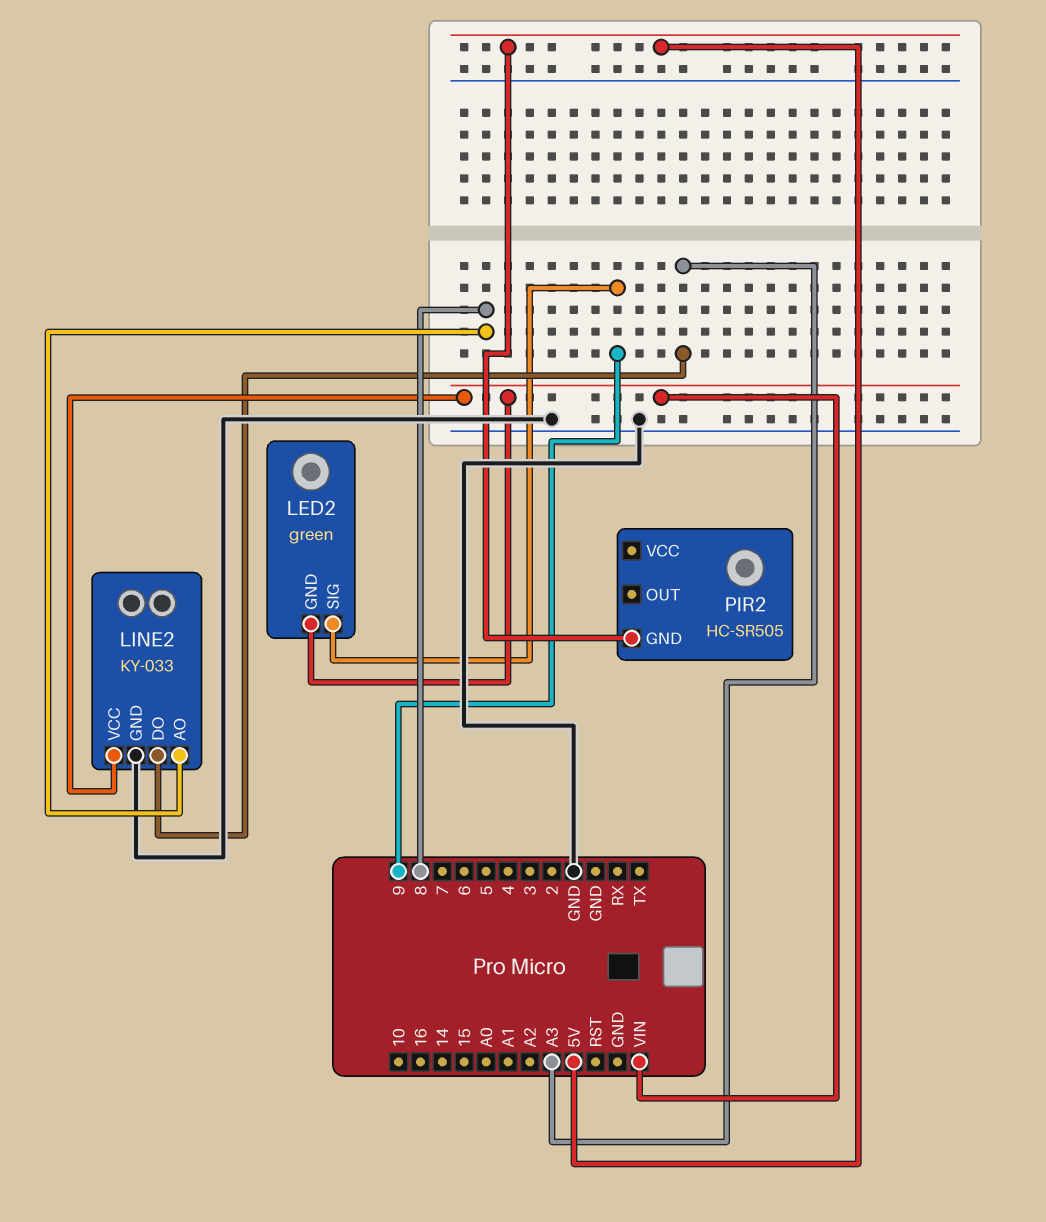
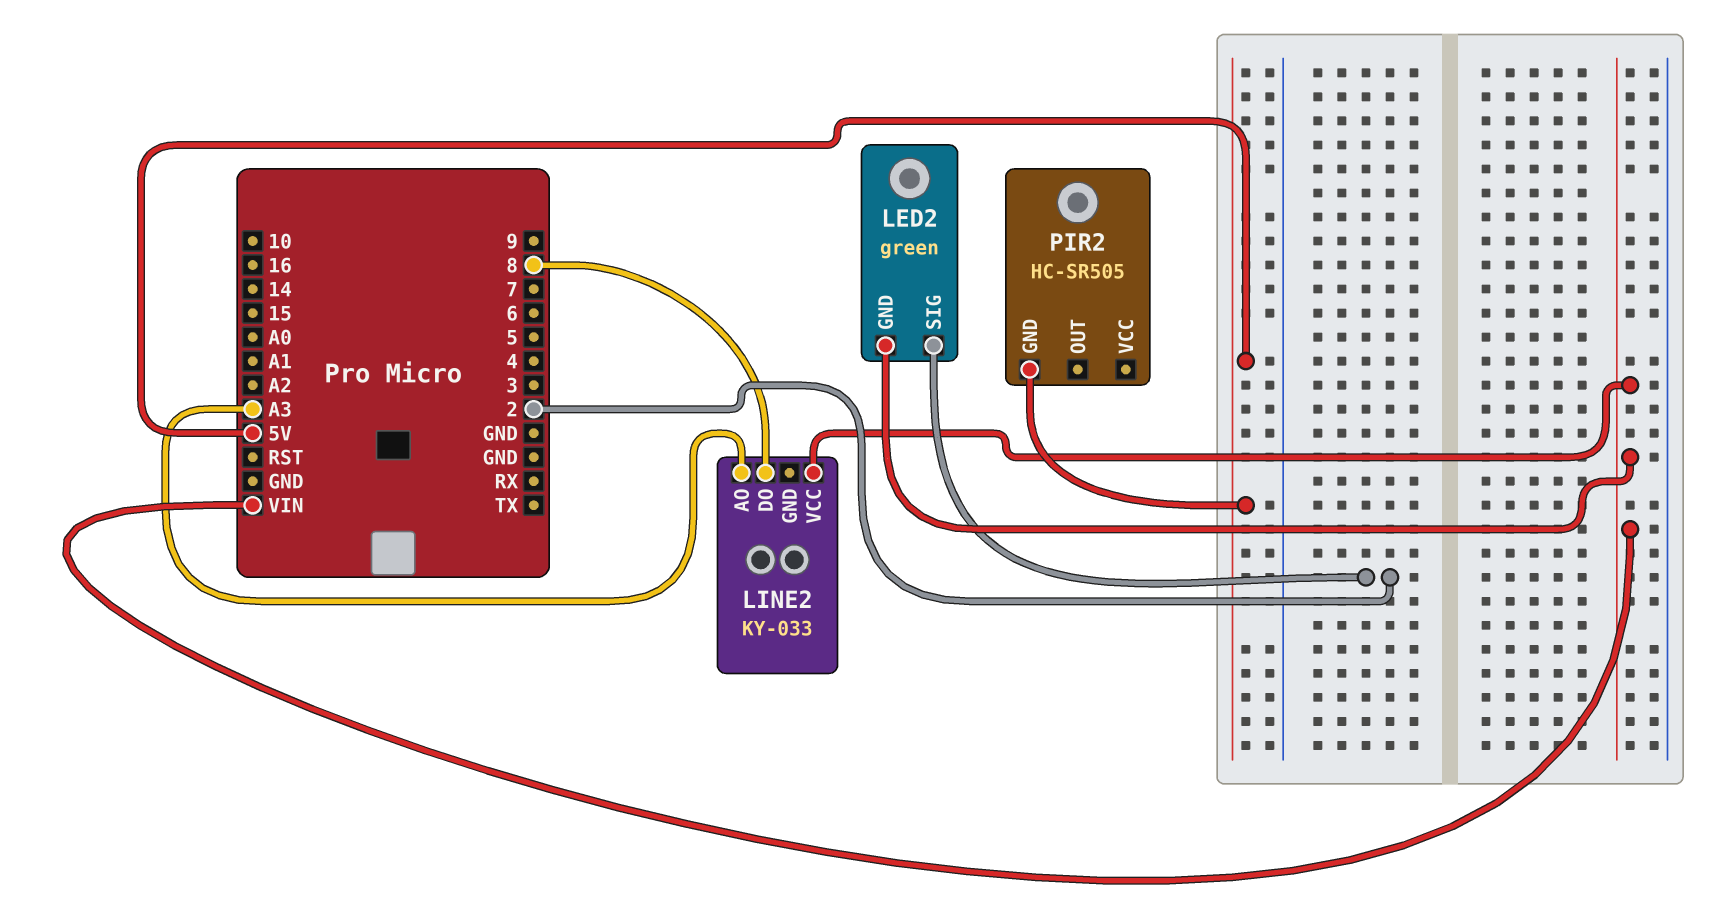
LED2 pin SIG: 9 -> 2
LINE2 pin AO: 8 -> A3
LINE2 pin DO: A3 -> 8
LINE2 pin GND: GND -> none

